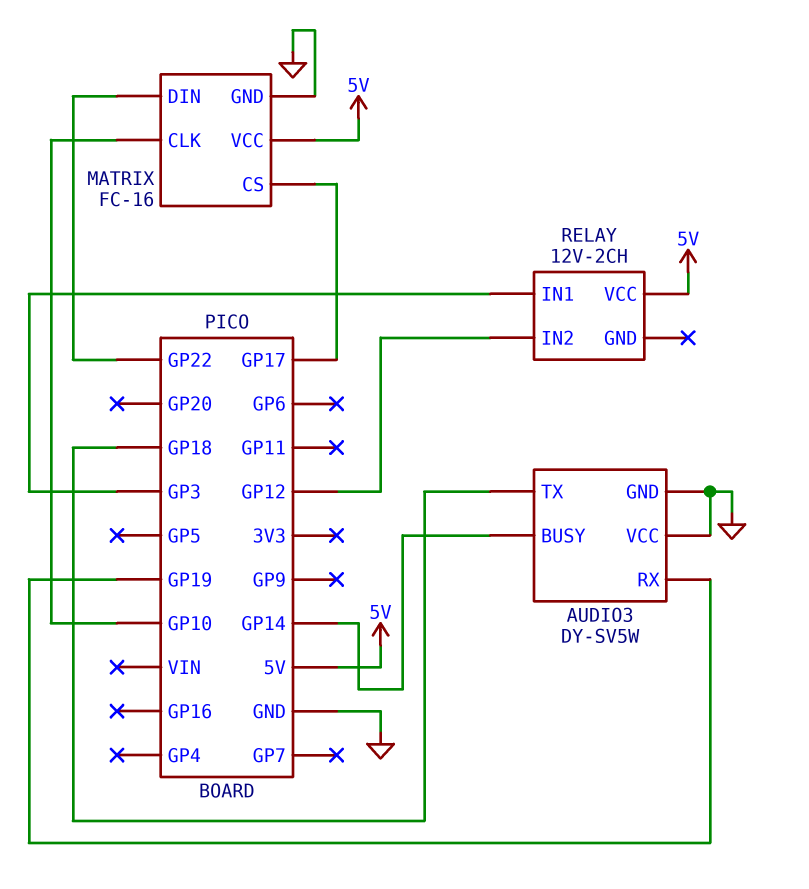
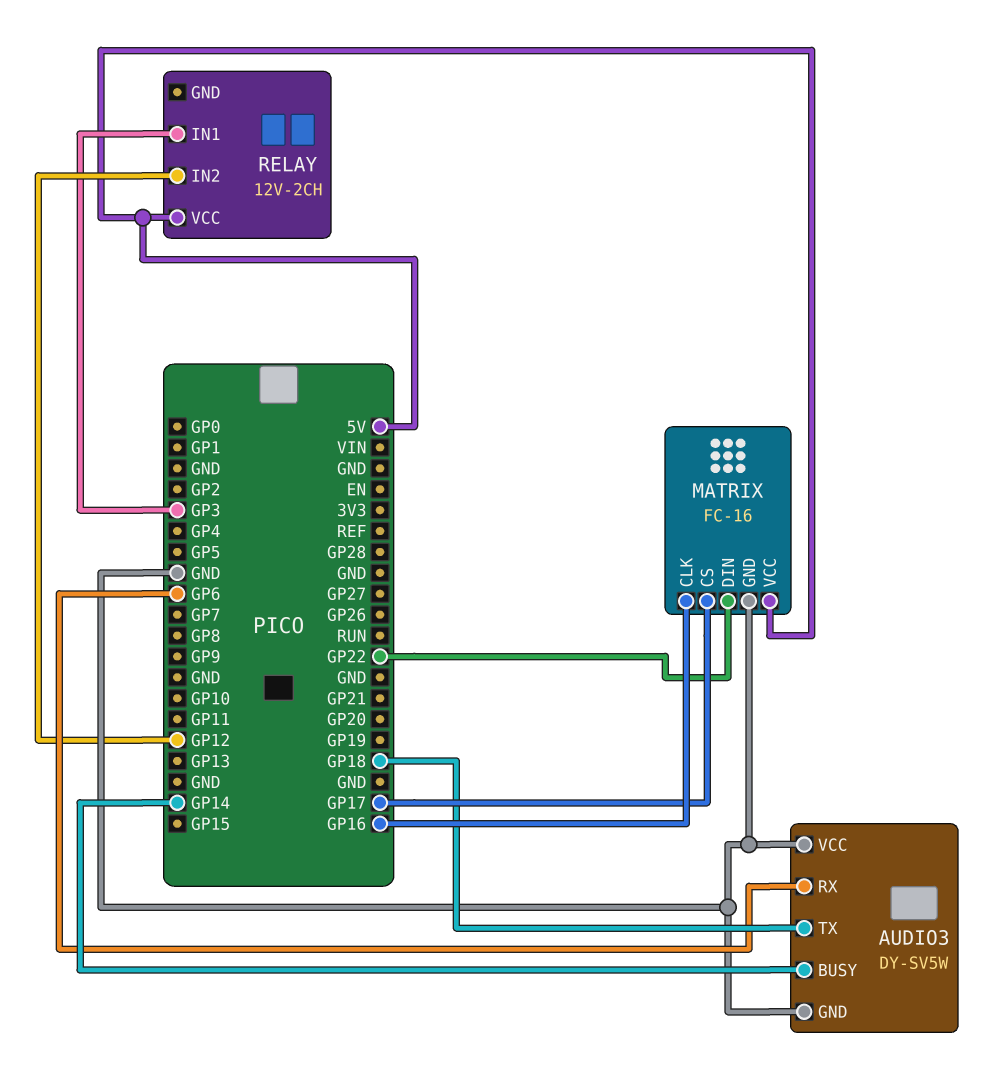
AUDIO3 pin RX: GP19 -> GP6
MATRIX pin CLK: GP10 -> GP16

